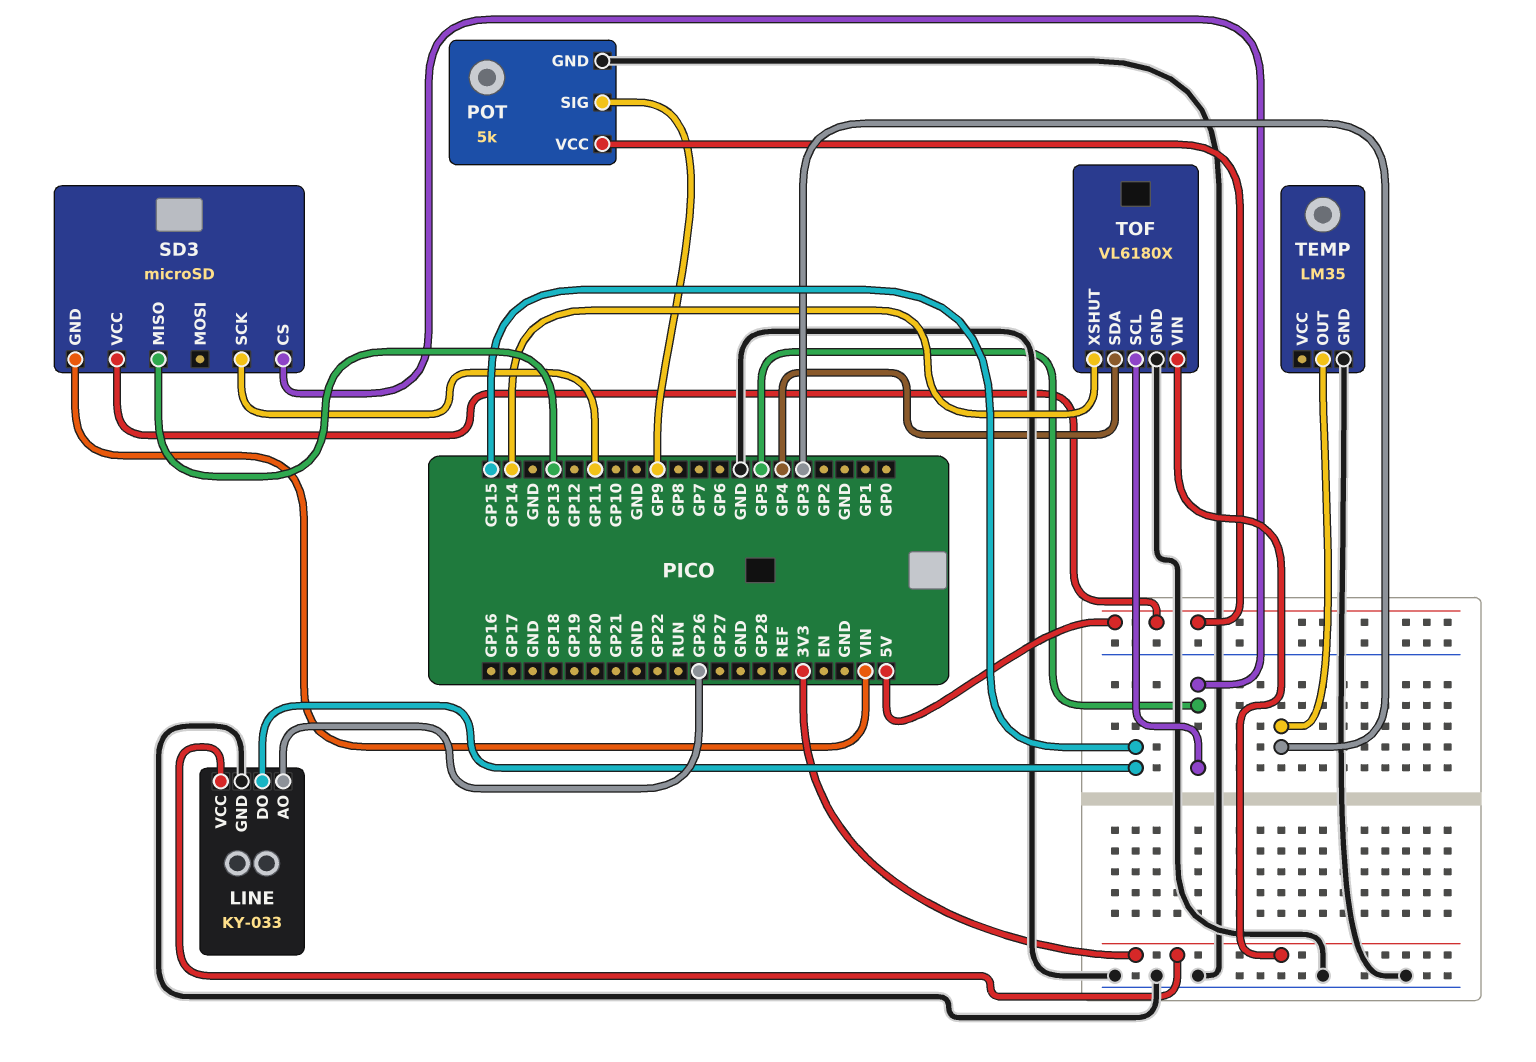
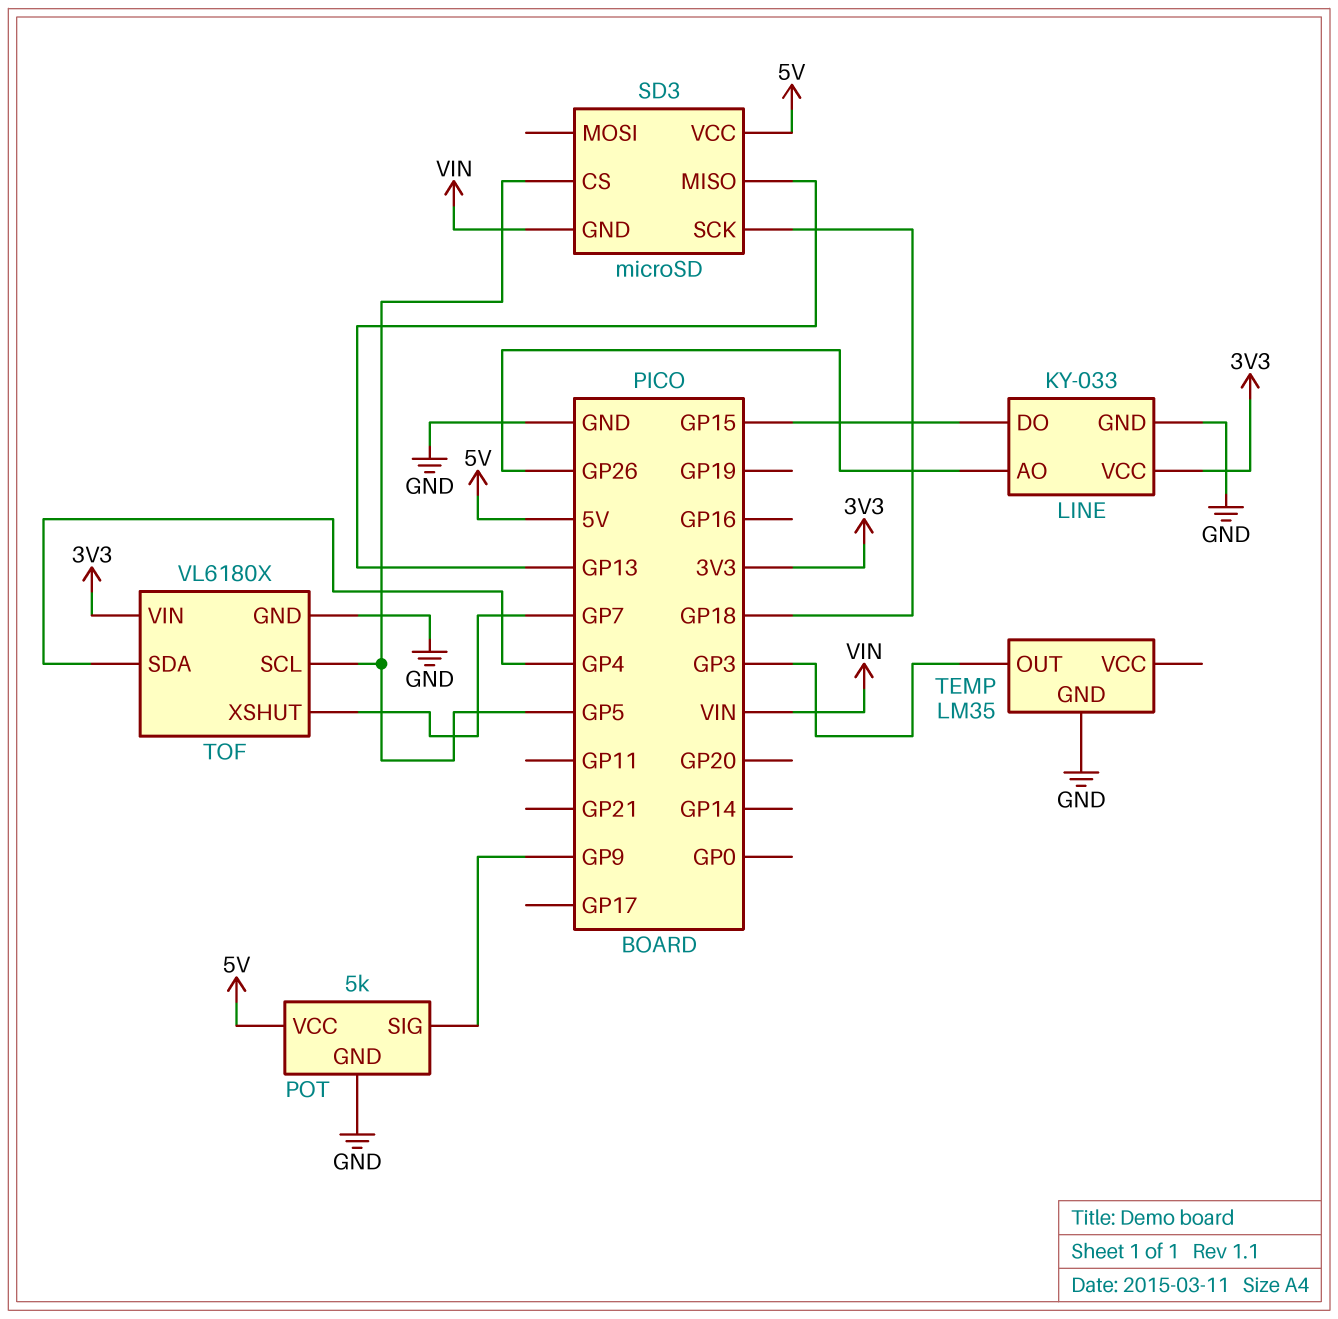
SD3 pin SCK: GP11 -> GP18
TOF pin XSHUT: GP14 -> GP7

